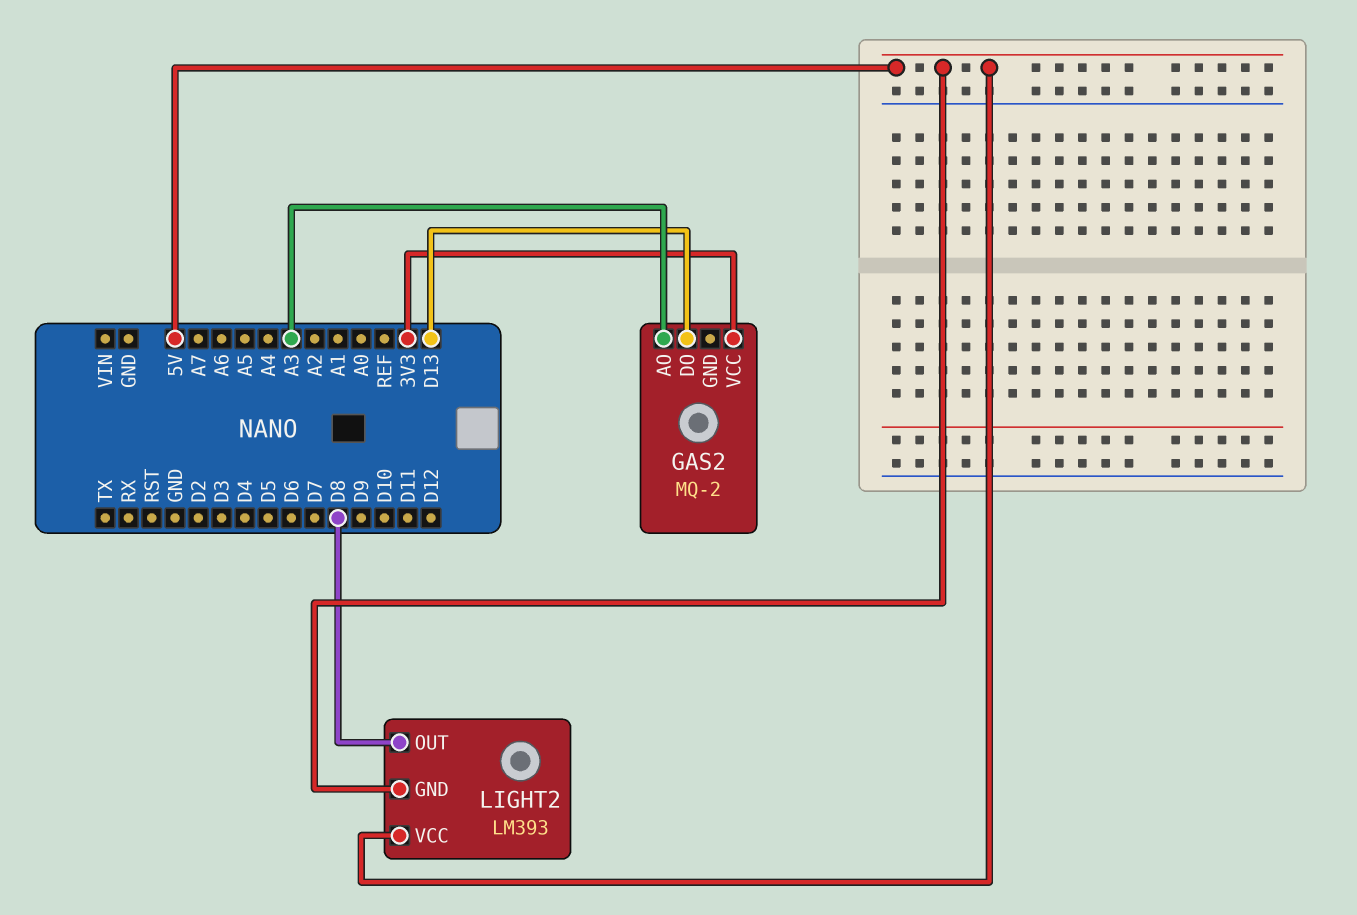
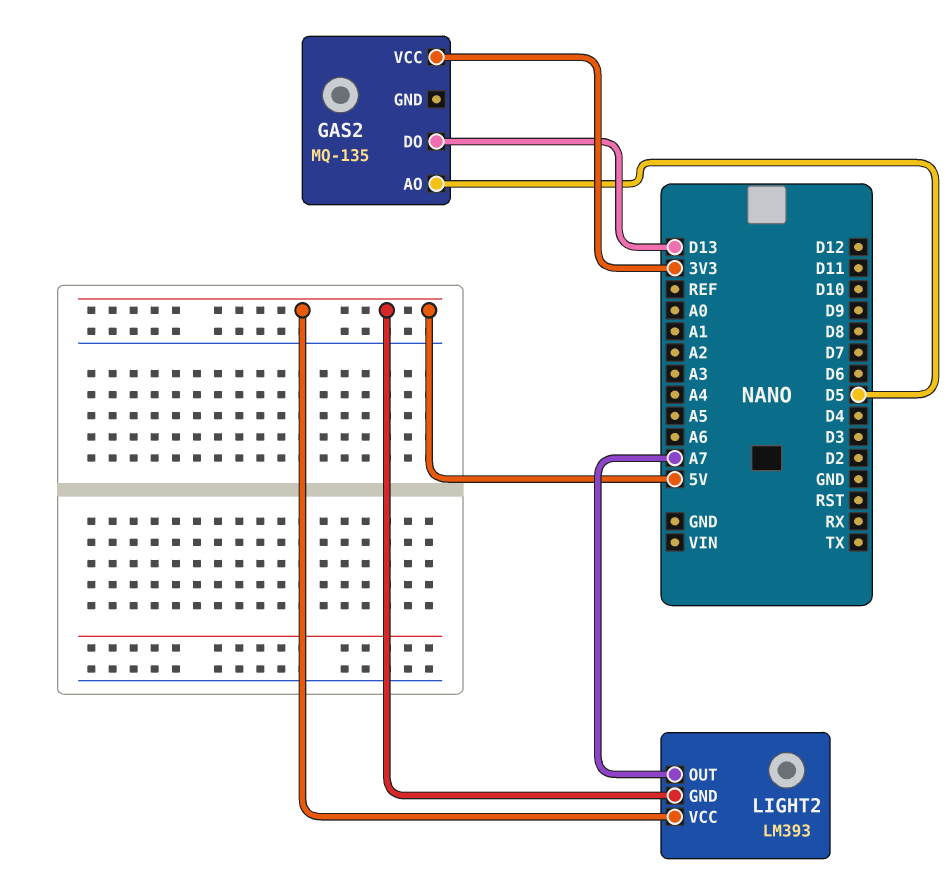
GAS2: MQ-2 -> MQ-135
GAS2 pin AO: A3 -> D5
LIGHT2 pin OUT: D8 -> A7

